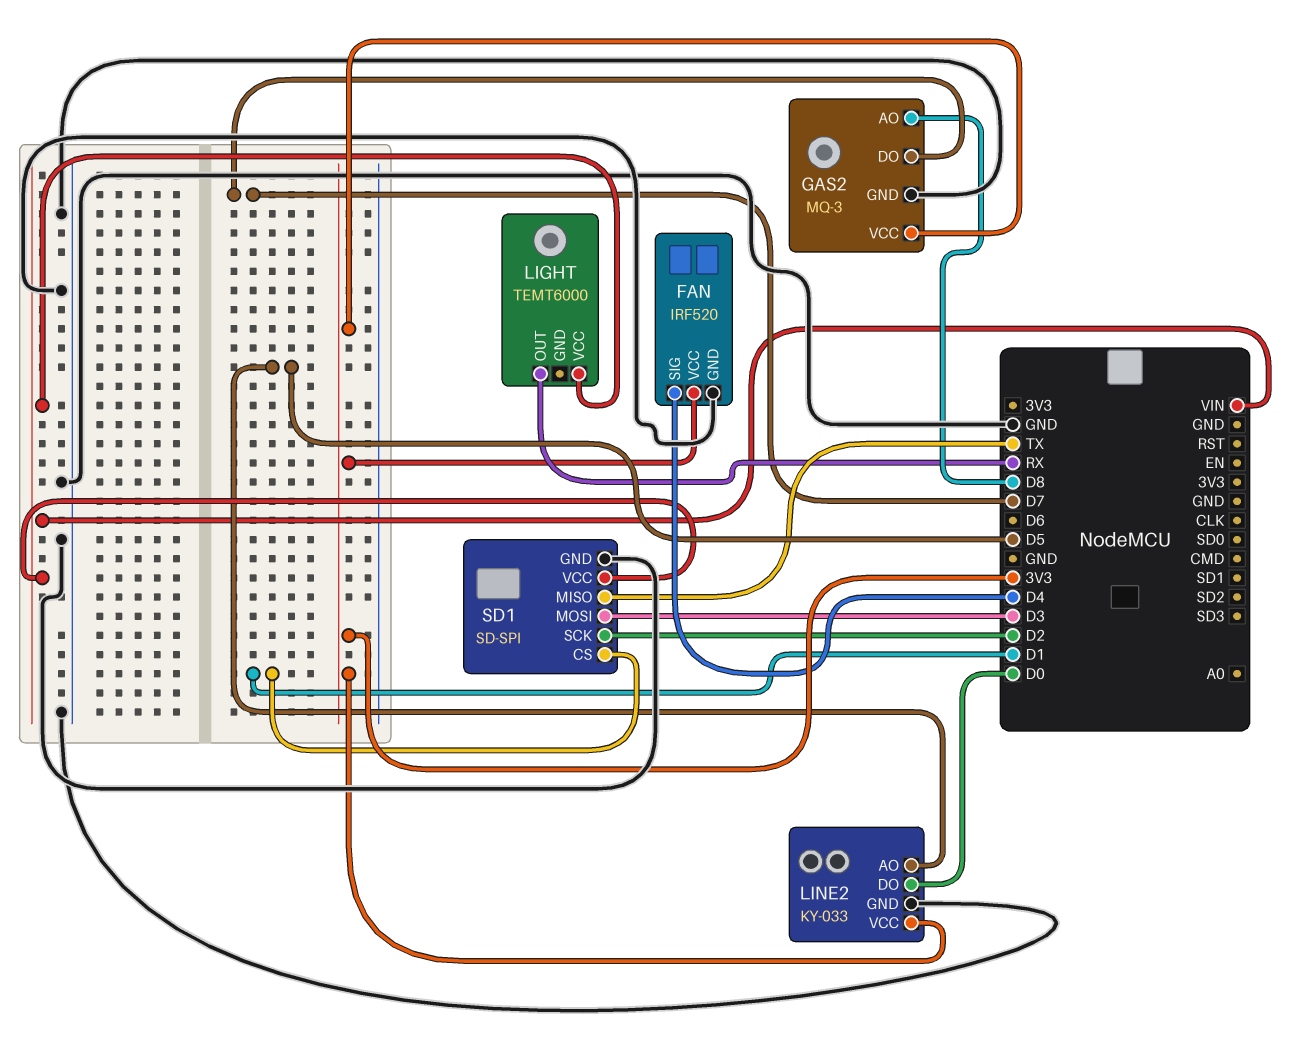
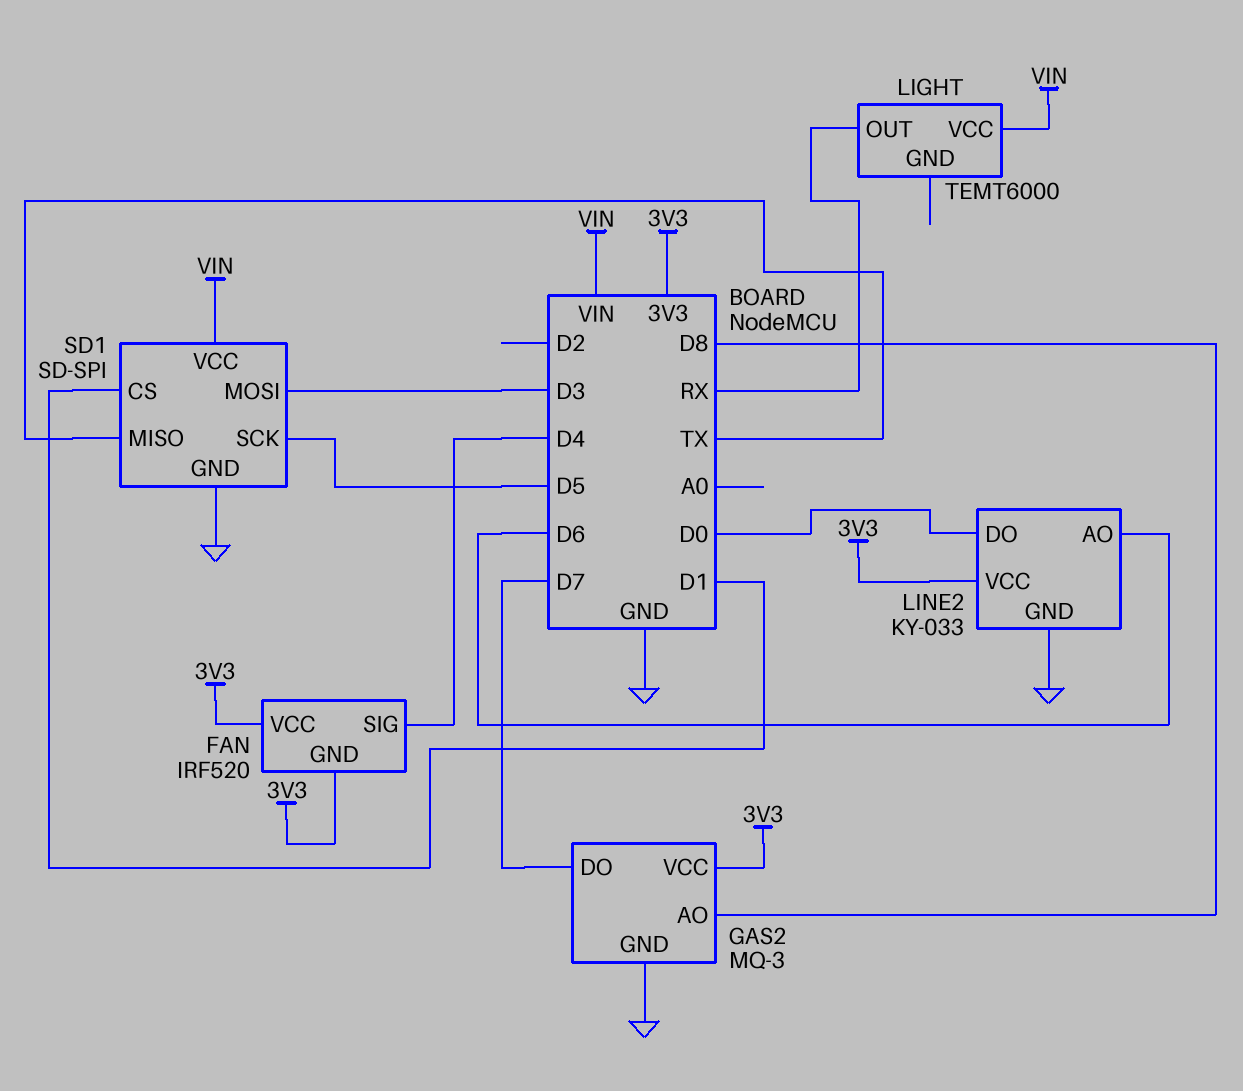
FAN pin GND: GND -> 3V3
LINE2 pin AO: D5 -> D6
SD1 pin SCK: D2 -> D5

